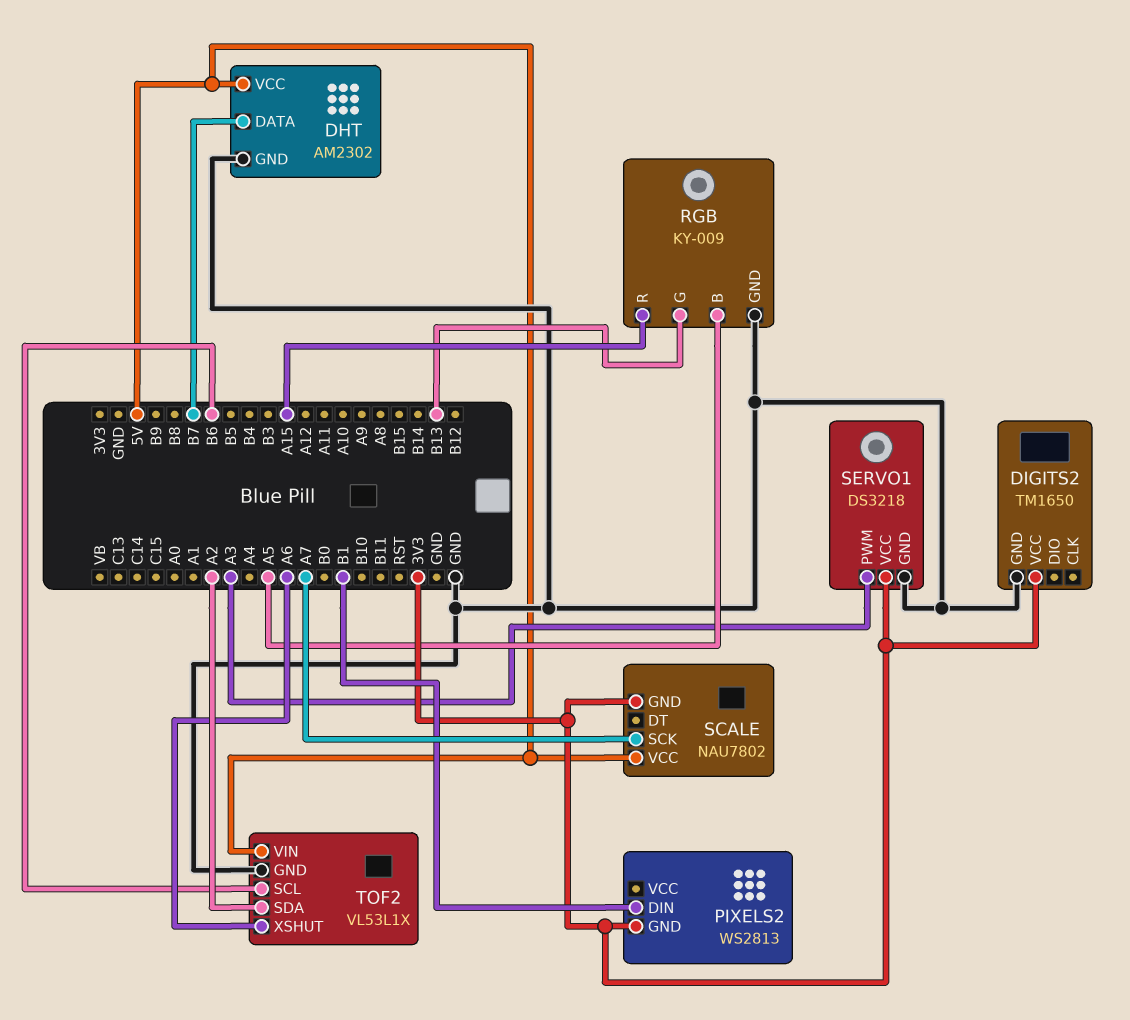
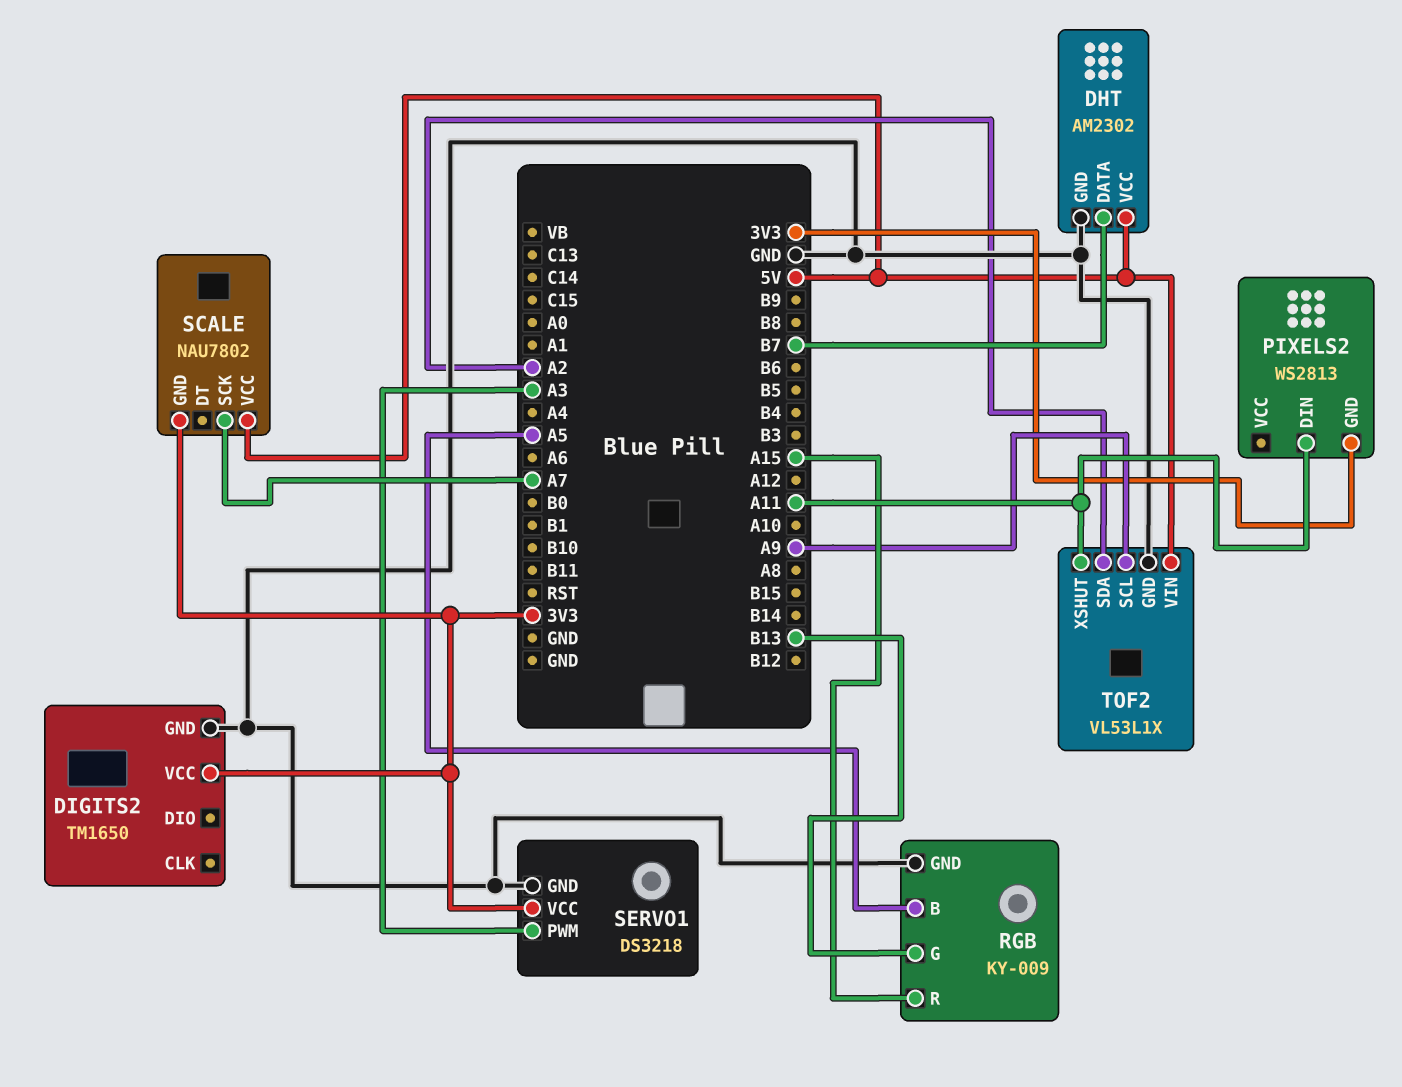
PIXELS2 pin DIN: B1 -> A11
TOF2 pin SCL: B6 -> A9
TOF2 pin XSHUT: A6 -> A11

